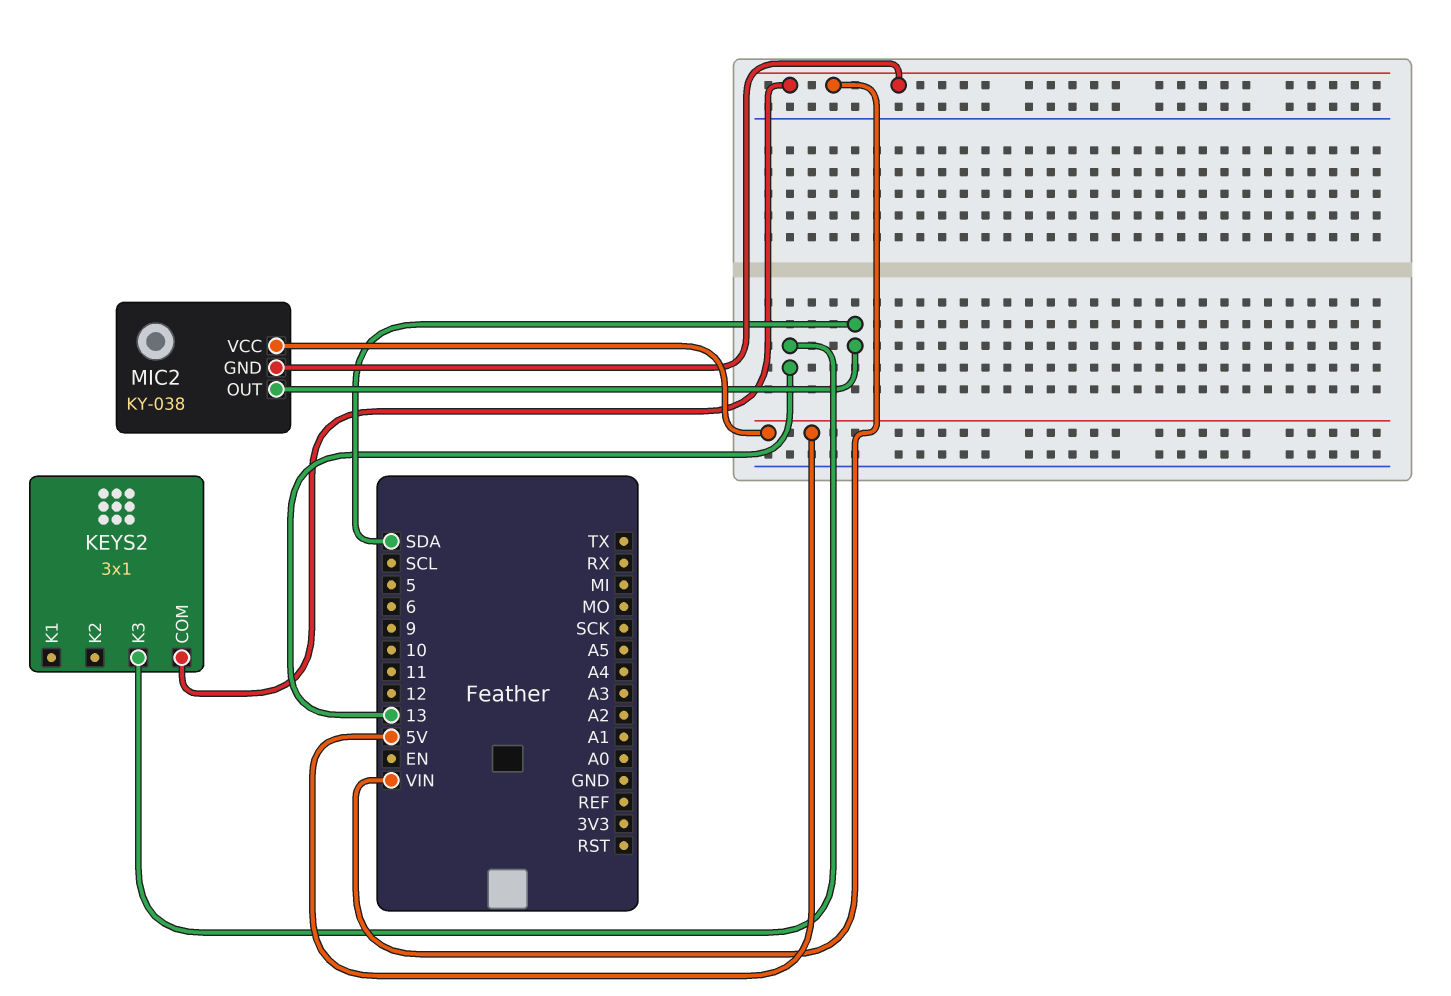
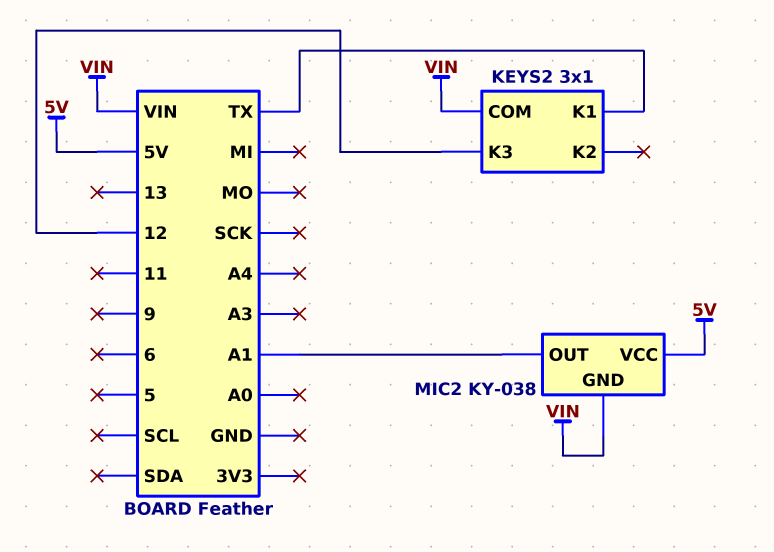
KEYS2 pin K1: none -> TX
KEYS2 pin K3: 13 -> 12
MIC2 pin OUT: SDA -> A1

